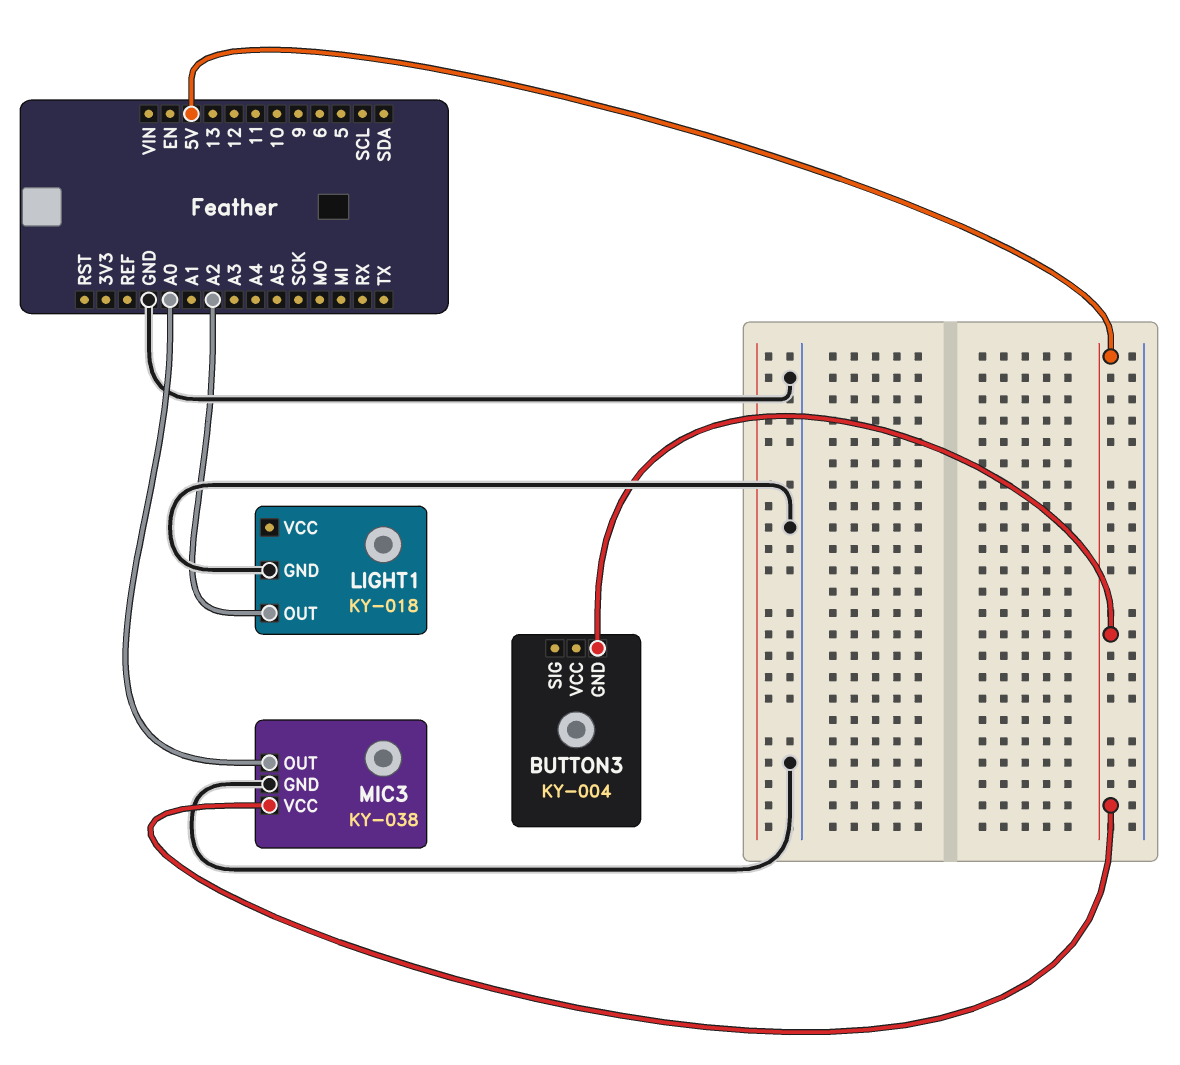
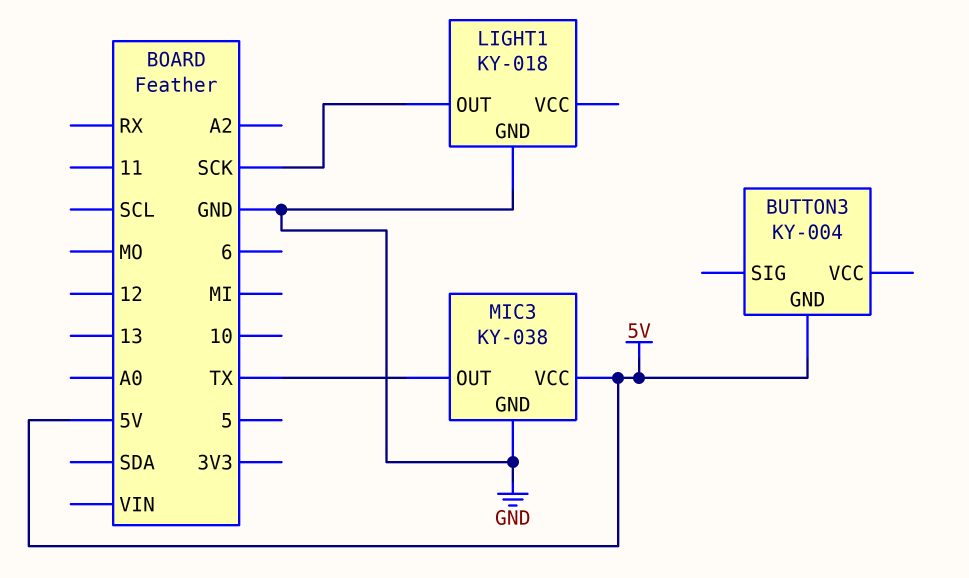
LIGHT1 pin OUT: A2 -> SCK
MIC3 pin OUT: A0 -> TX

